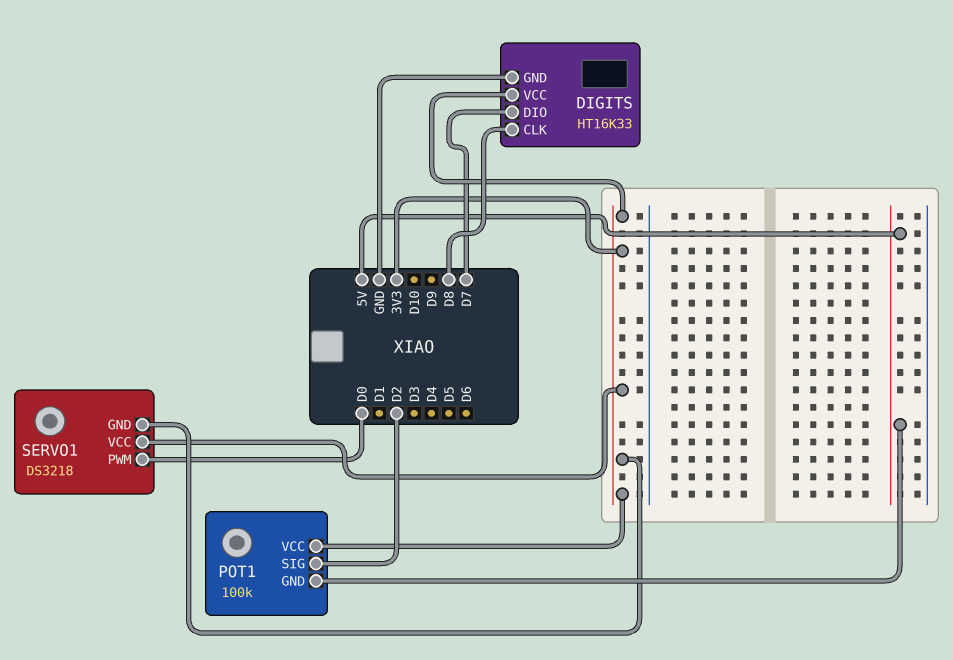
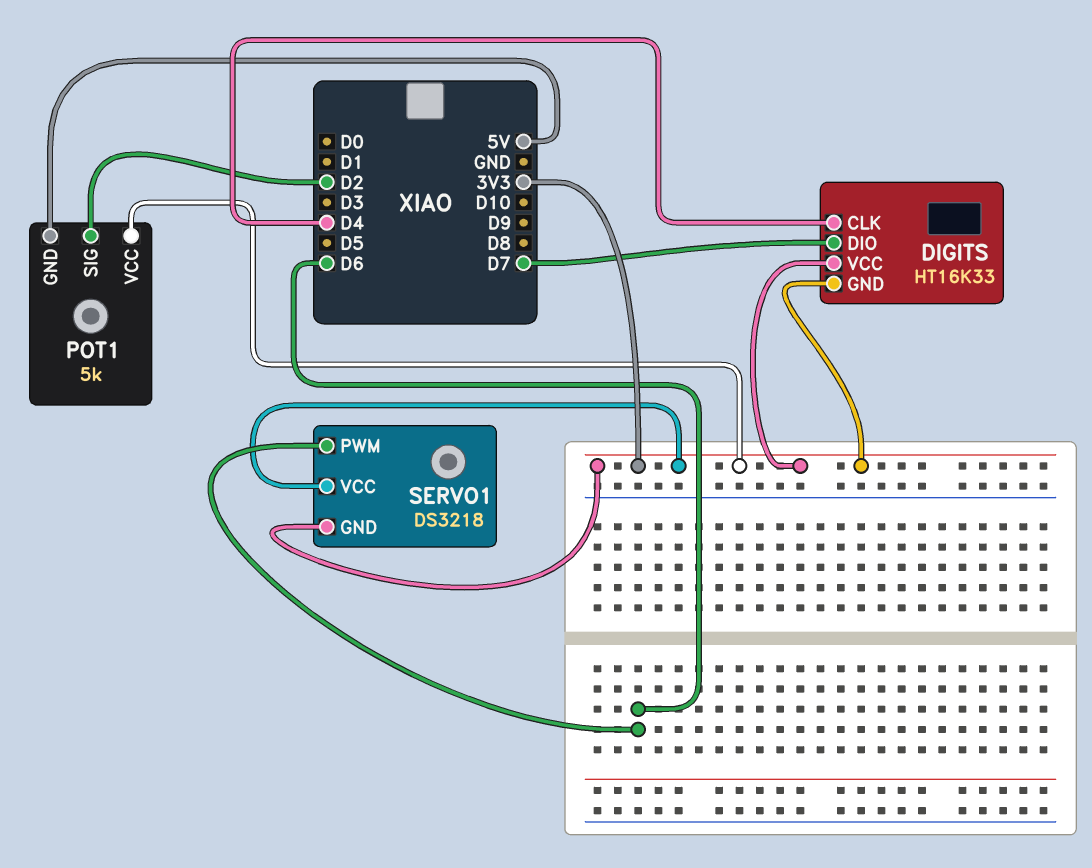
DIGITS pin CLK: D8 -> D4
DIGITS pin GND: GND -> 3V3
POT1: 100k -> 5k
SERVO1 pin PWM: D0 -> D6

